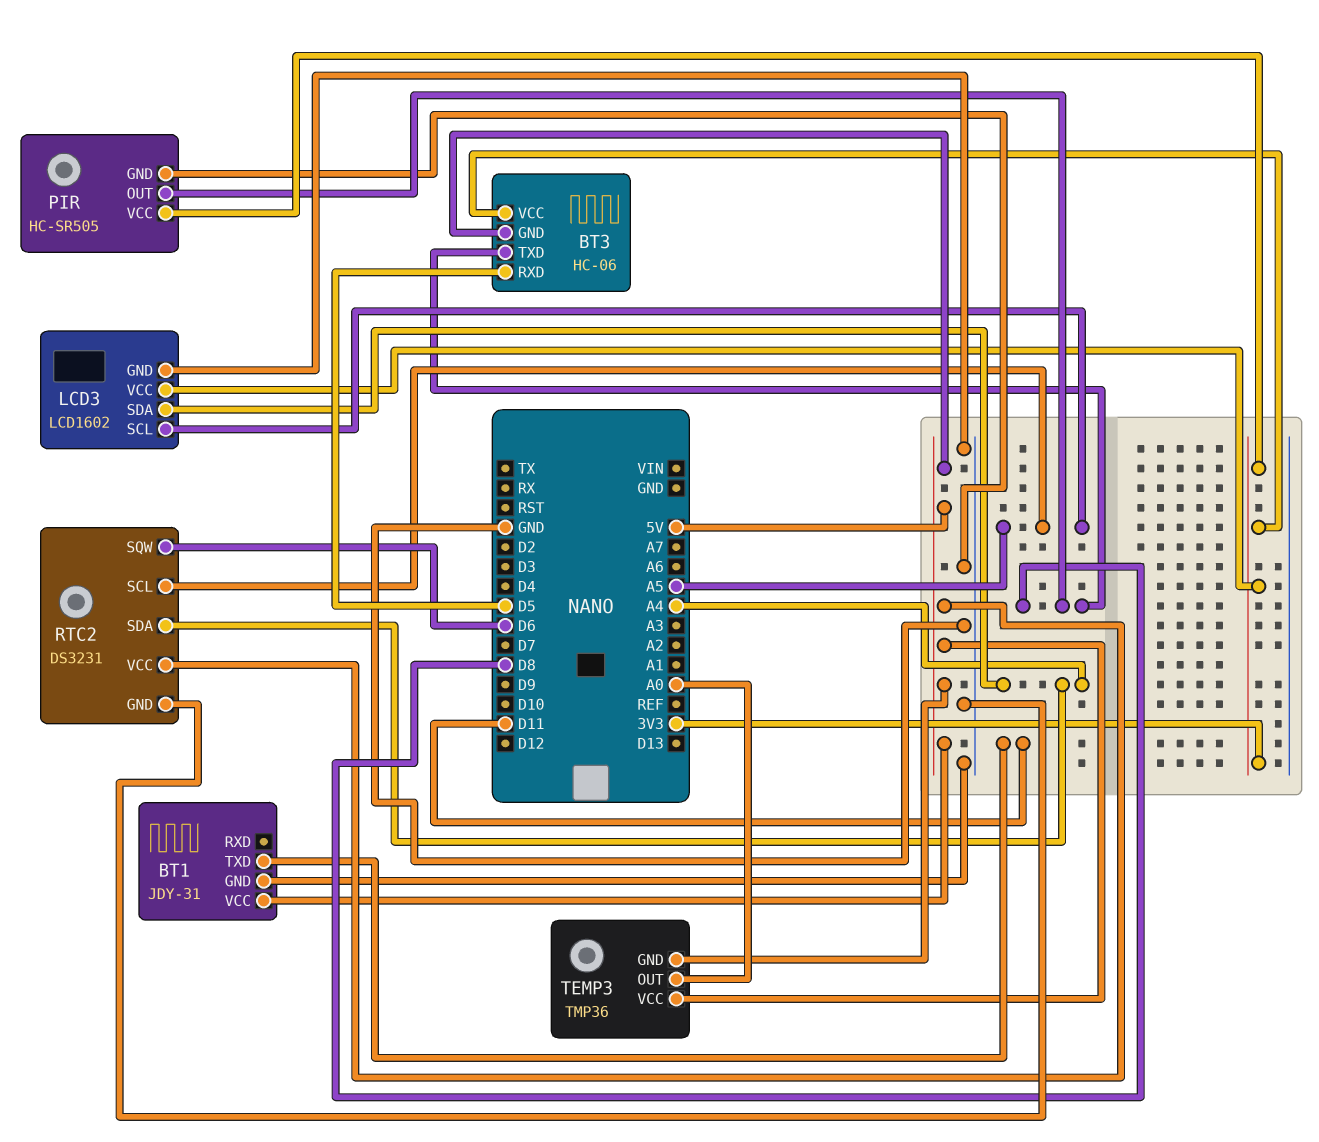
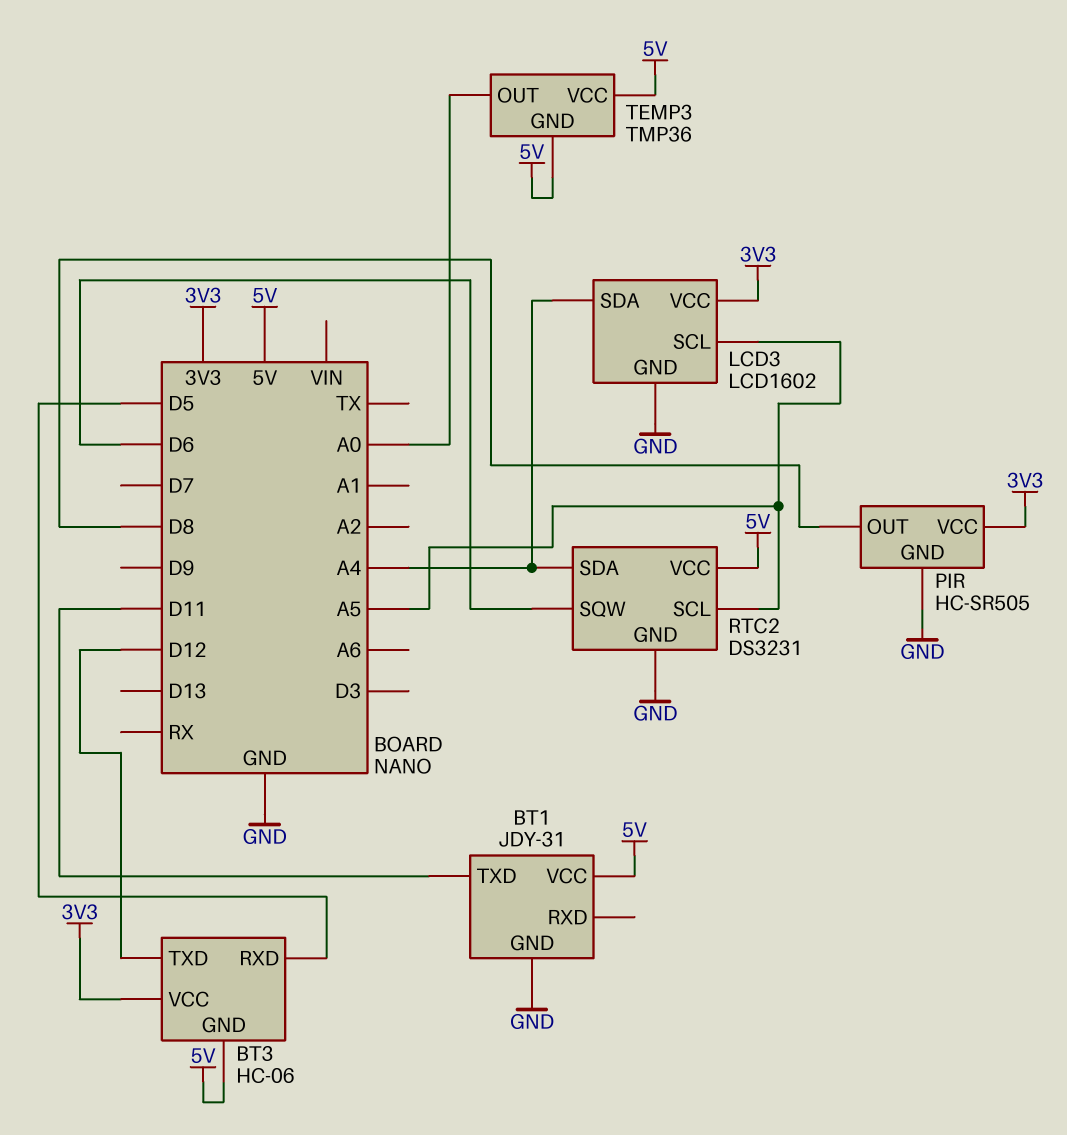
BT3 pin TXD: D8 -> D12

